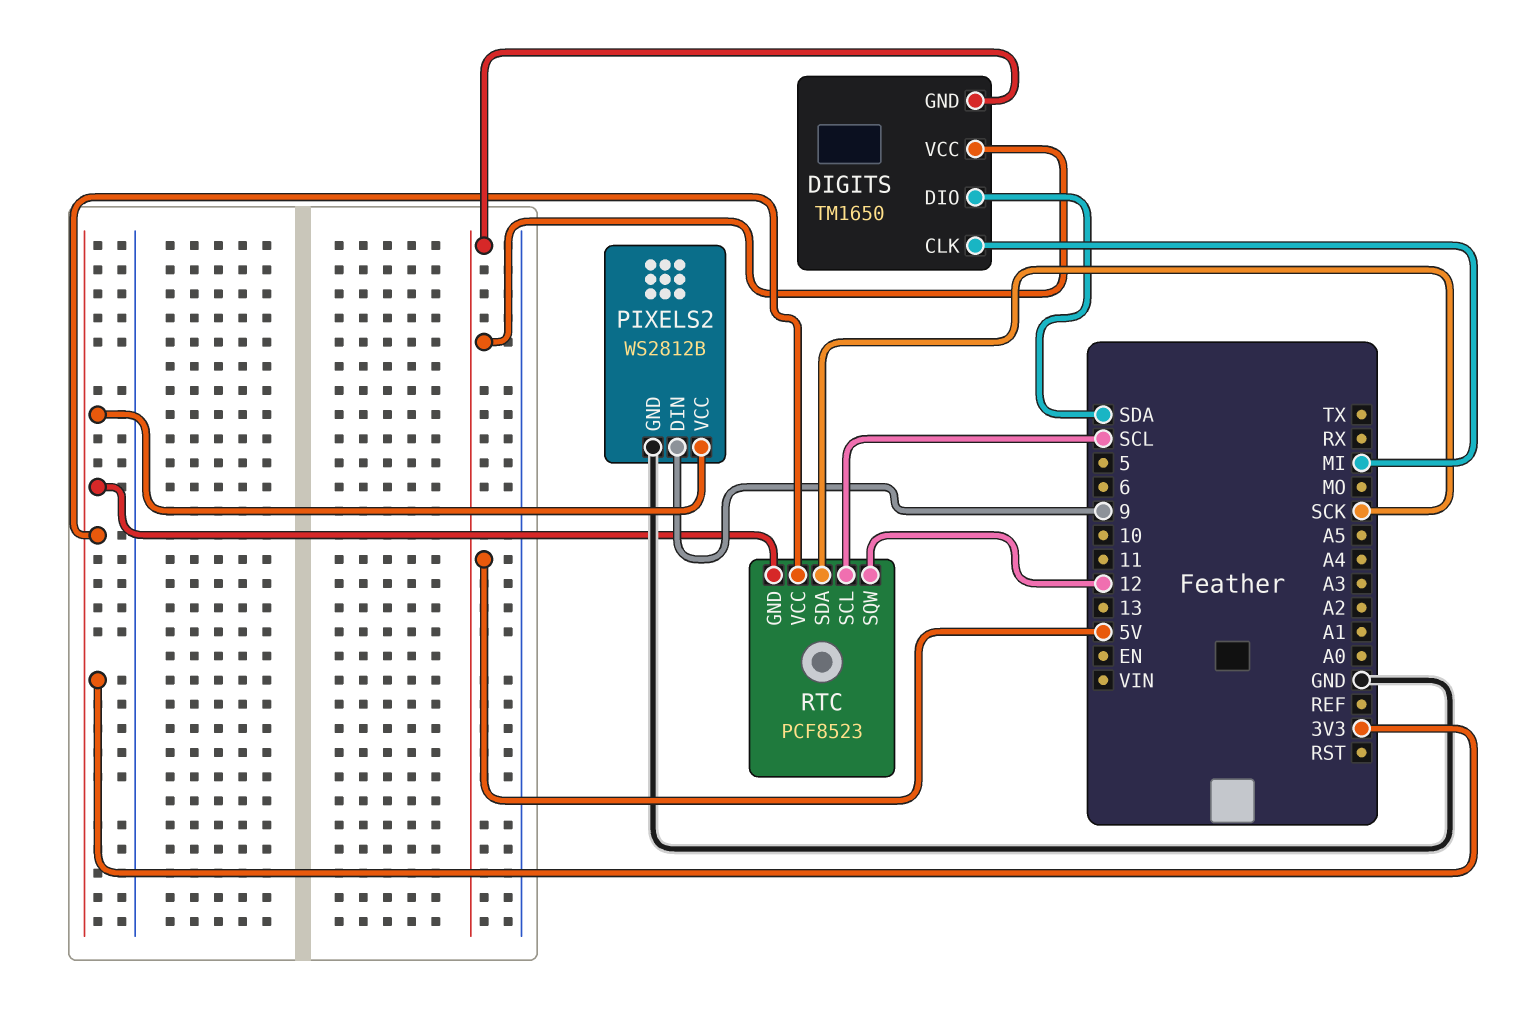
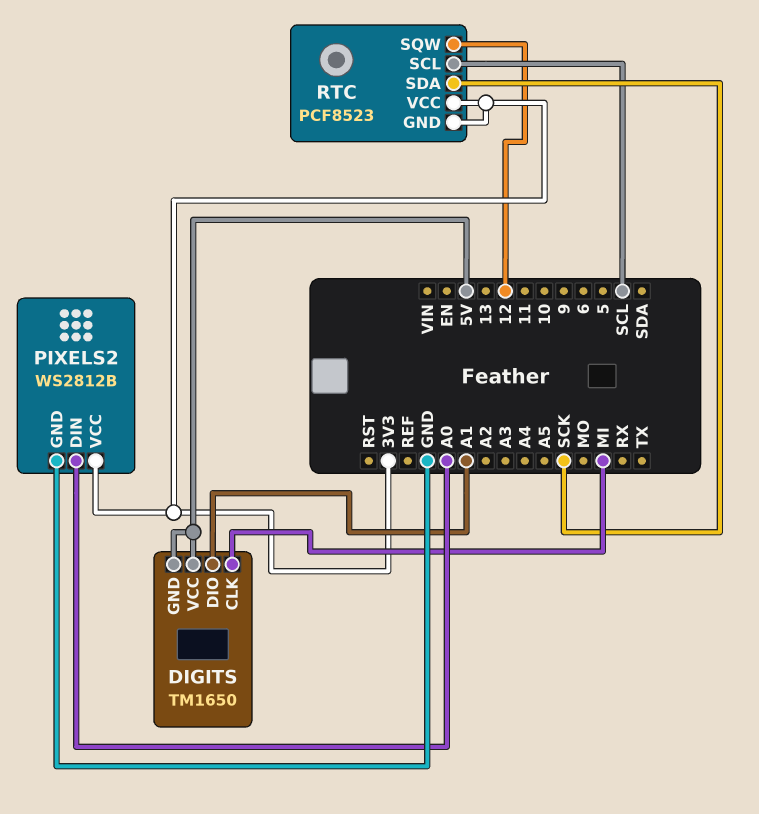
DIGITS pin DIO: SDA -> A1
PIXELS2 pin DIN: 9 -> A0

